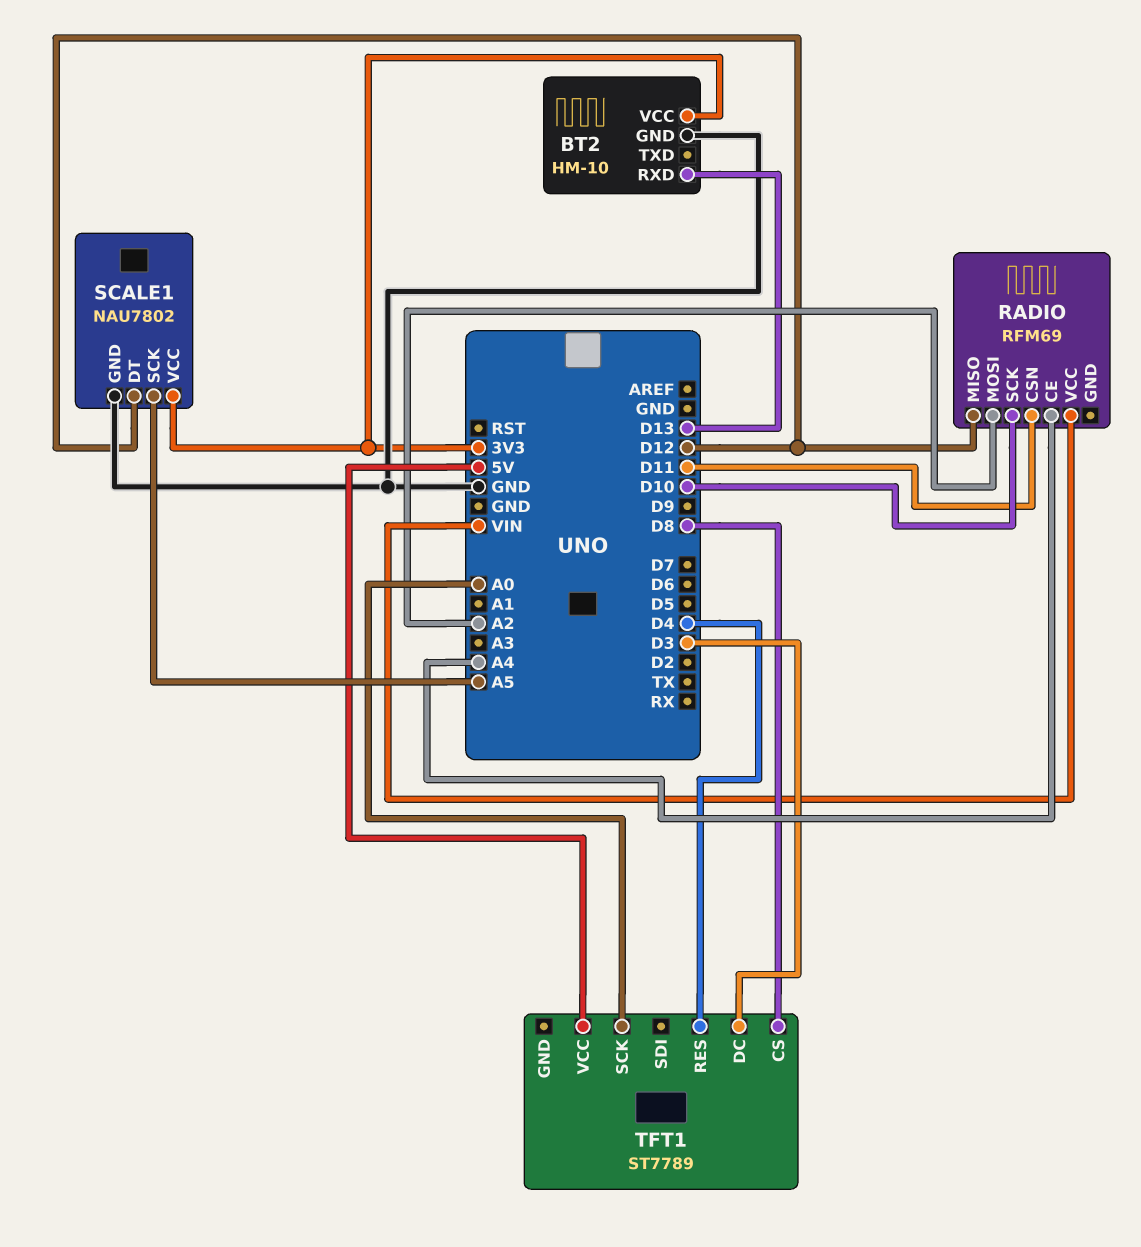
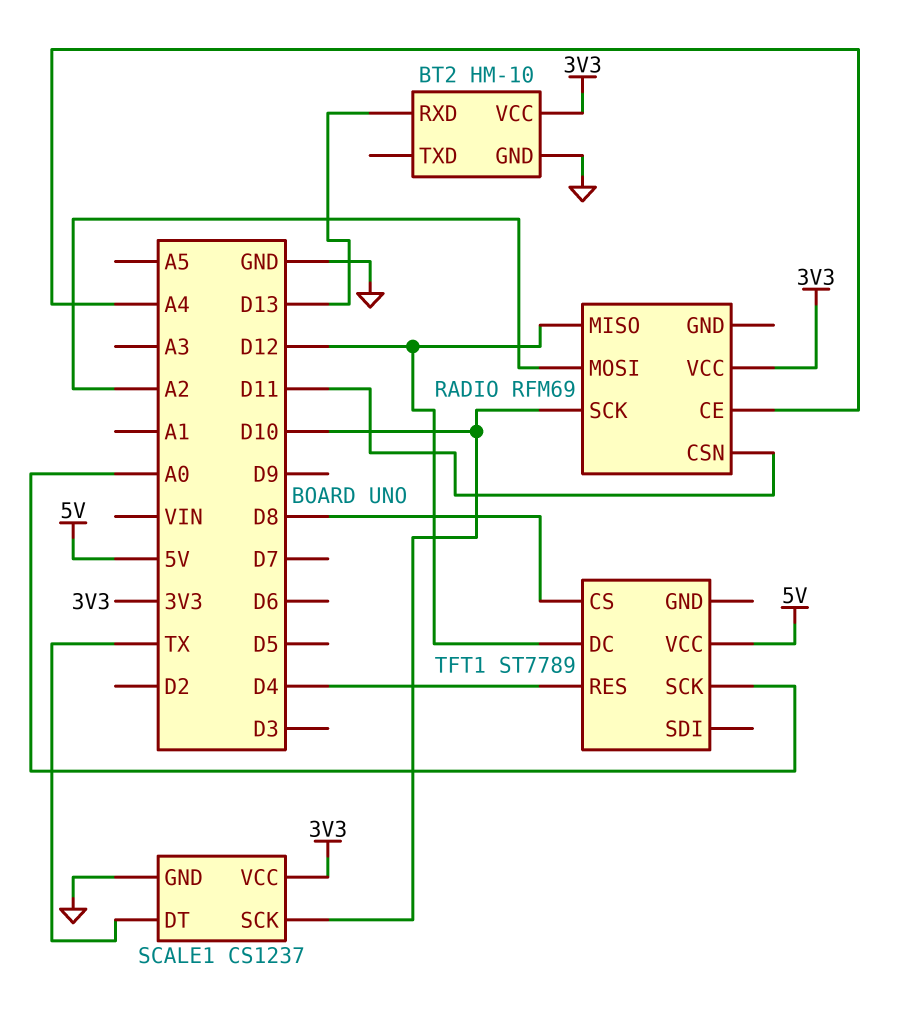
RADIO pin VCC: VIN -> 3V3
SCALE1: NAU7802 -> CS1237
SCALE1 pin DT: D12 -> TX
SCALE1 pin SCK: A5 -> D10
TFT1 pin DC: D3 -> D12

